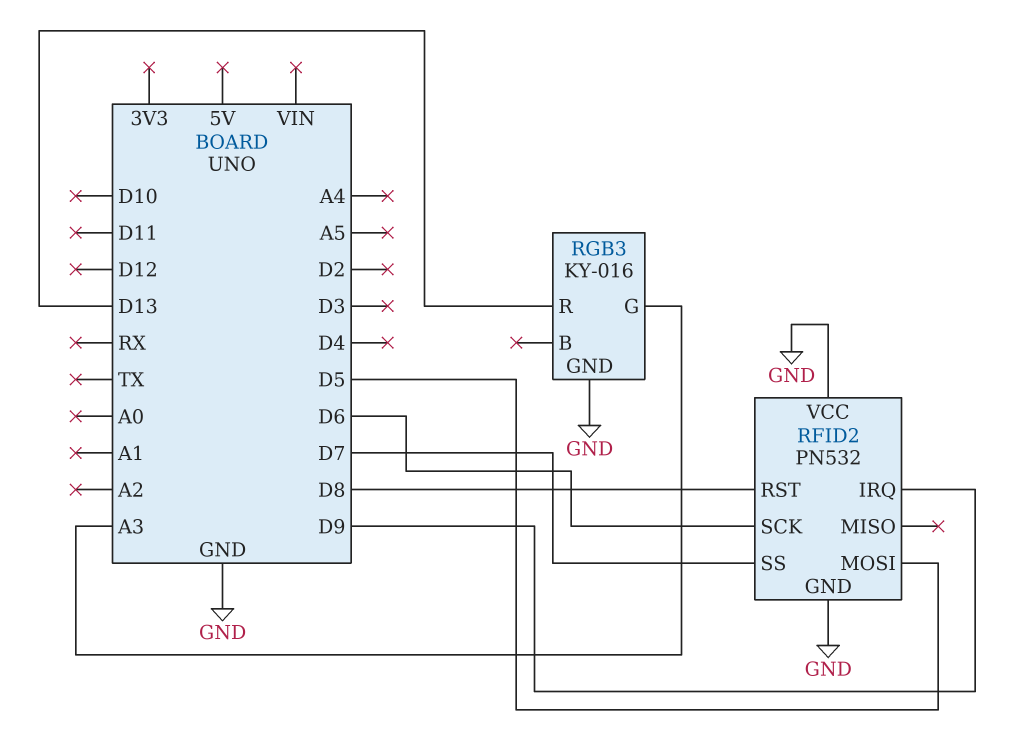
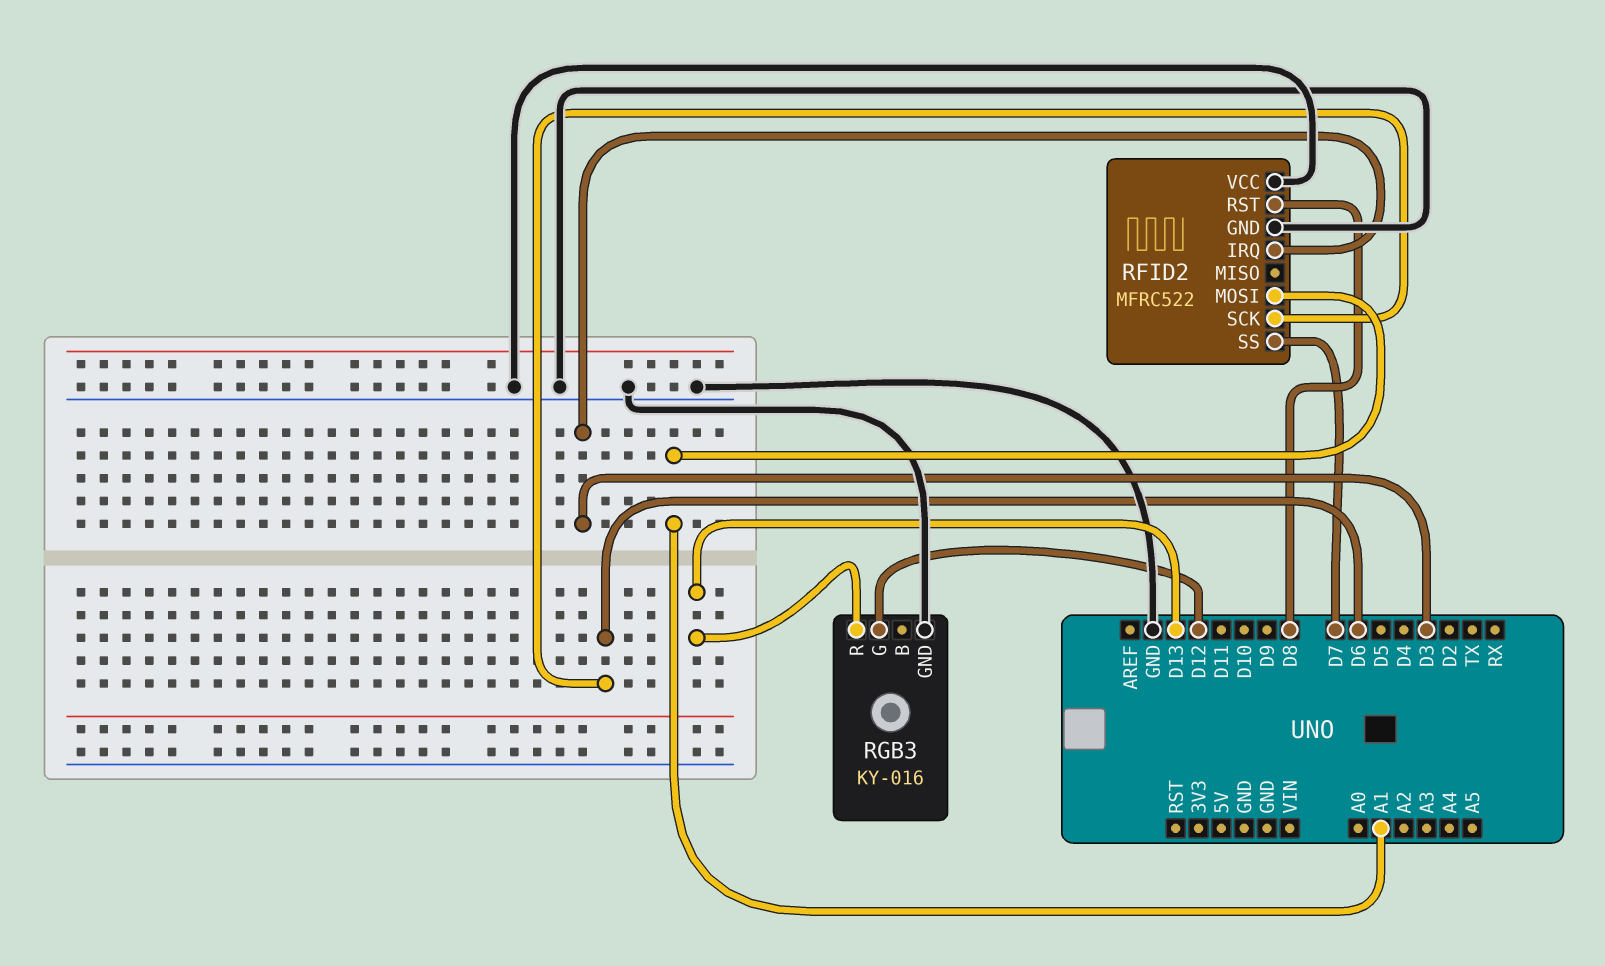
RFID2: PN532 -> MFRC522
RFID2 pin IRQ: D9 -> D3
RFID2 pin MOSI: D5 -> A1
RGB3 pin G: A3 -> D12

